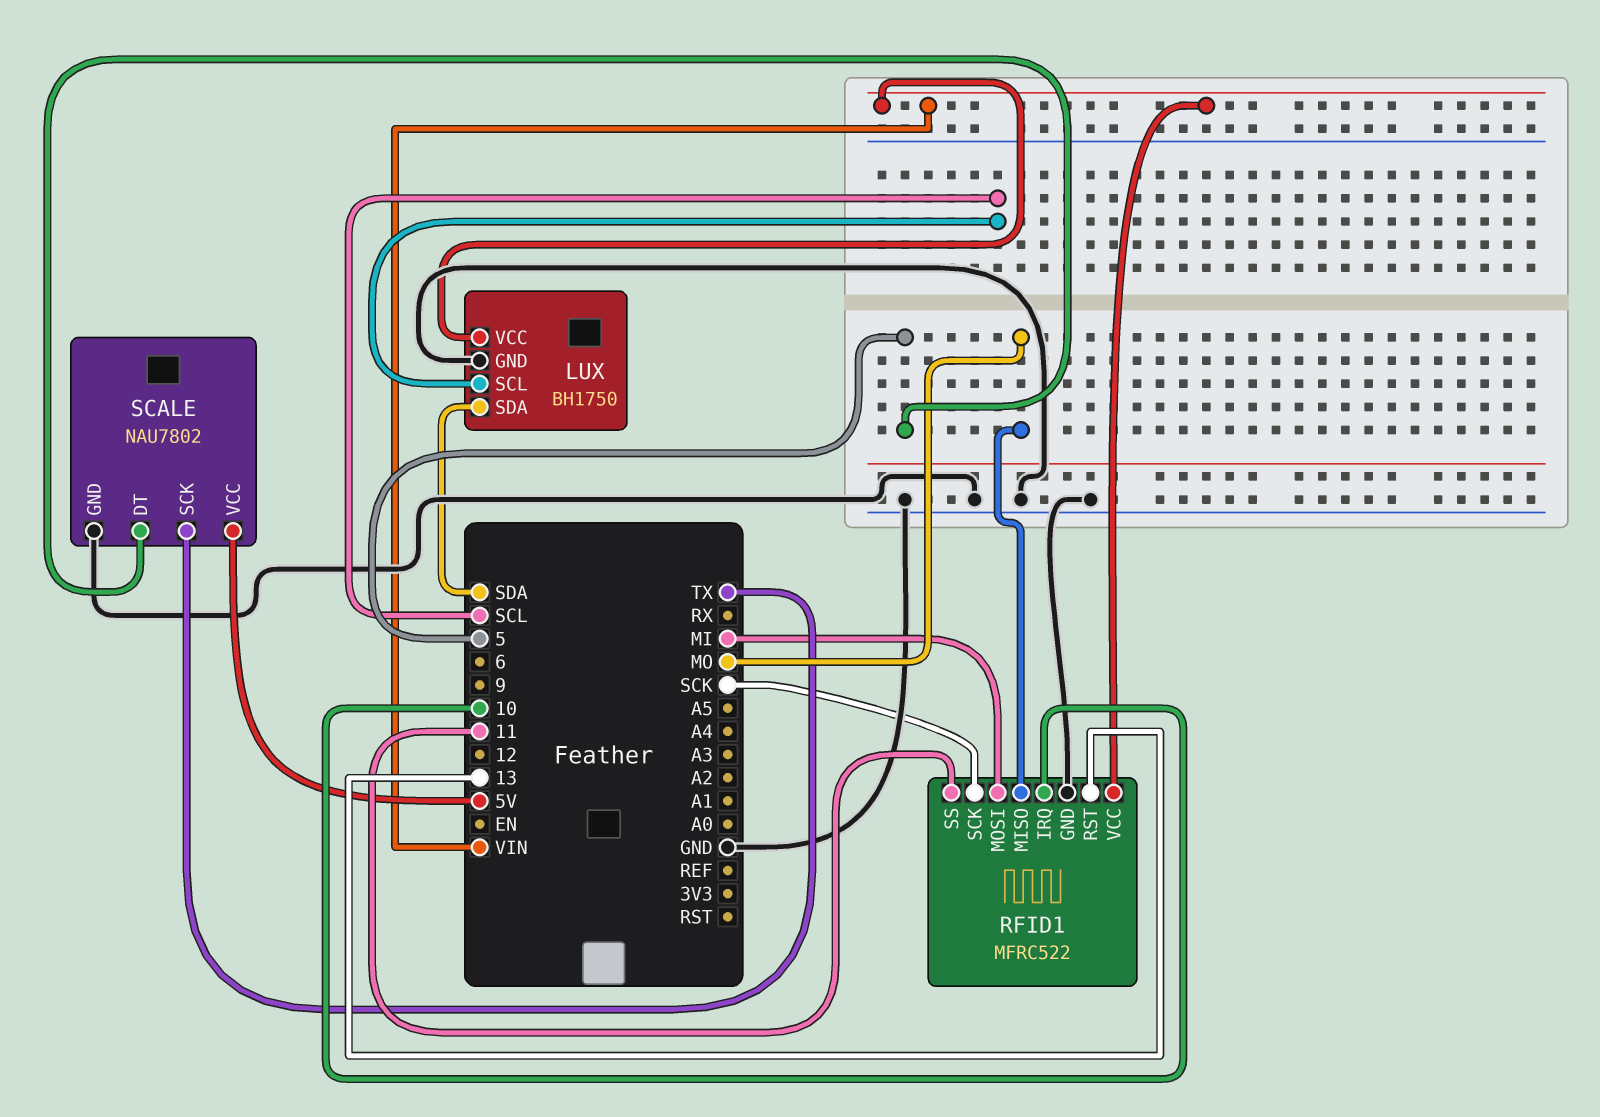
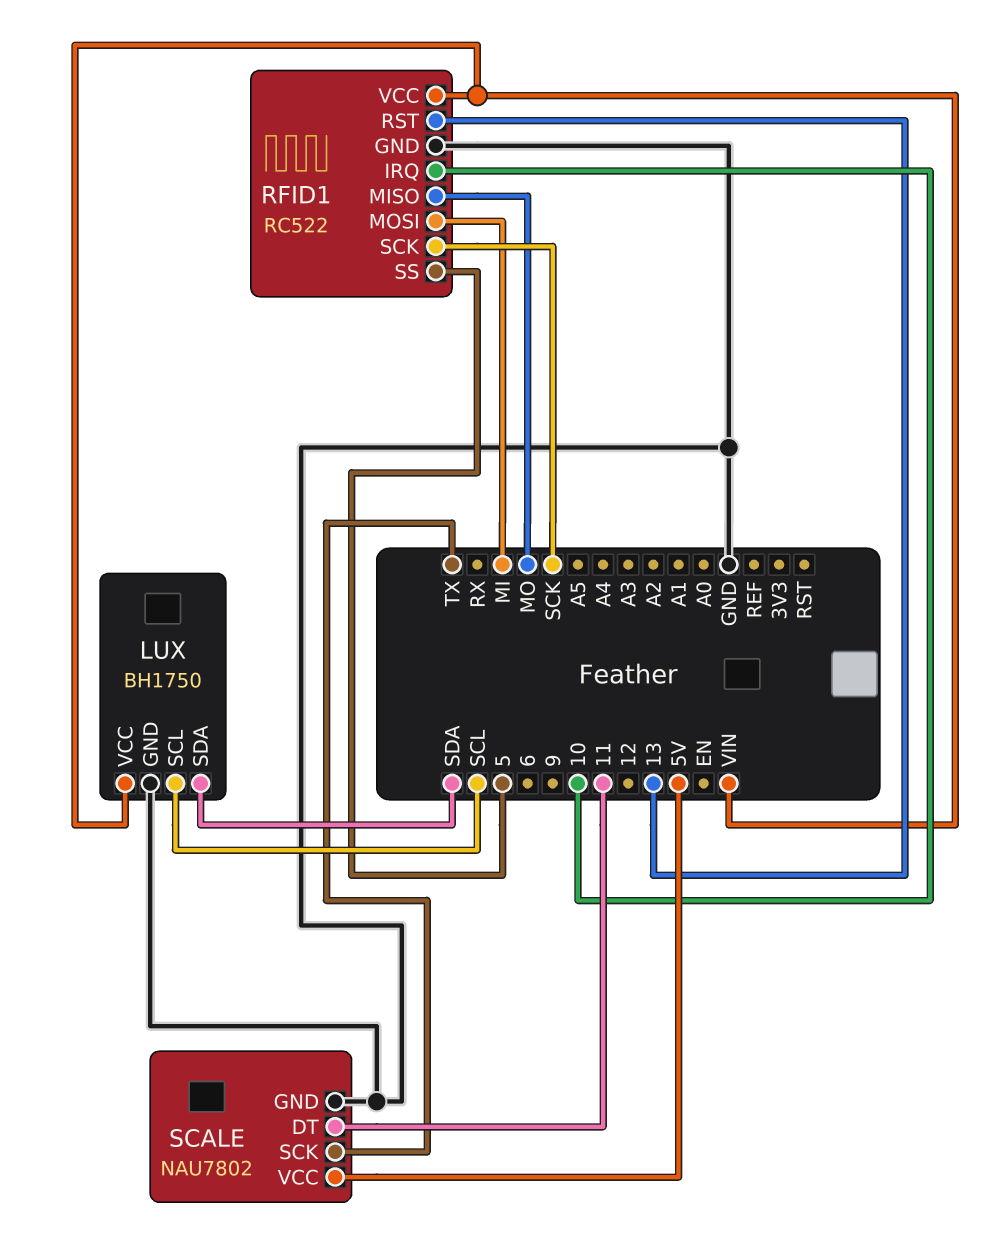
RFID1: MFRC522 -> RC522
RFID1 pin SS: 11 -> 5
SCALE pin DT: 5 -> 11

